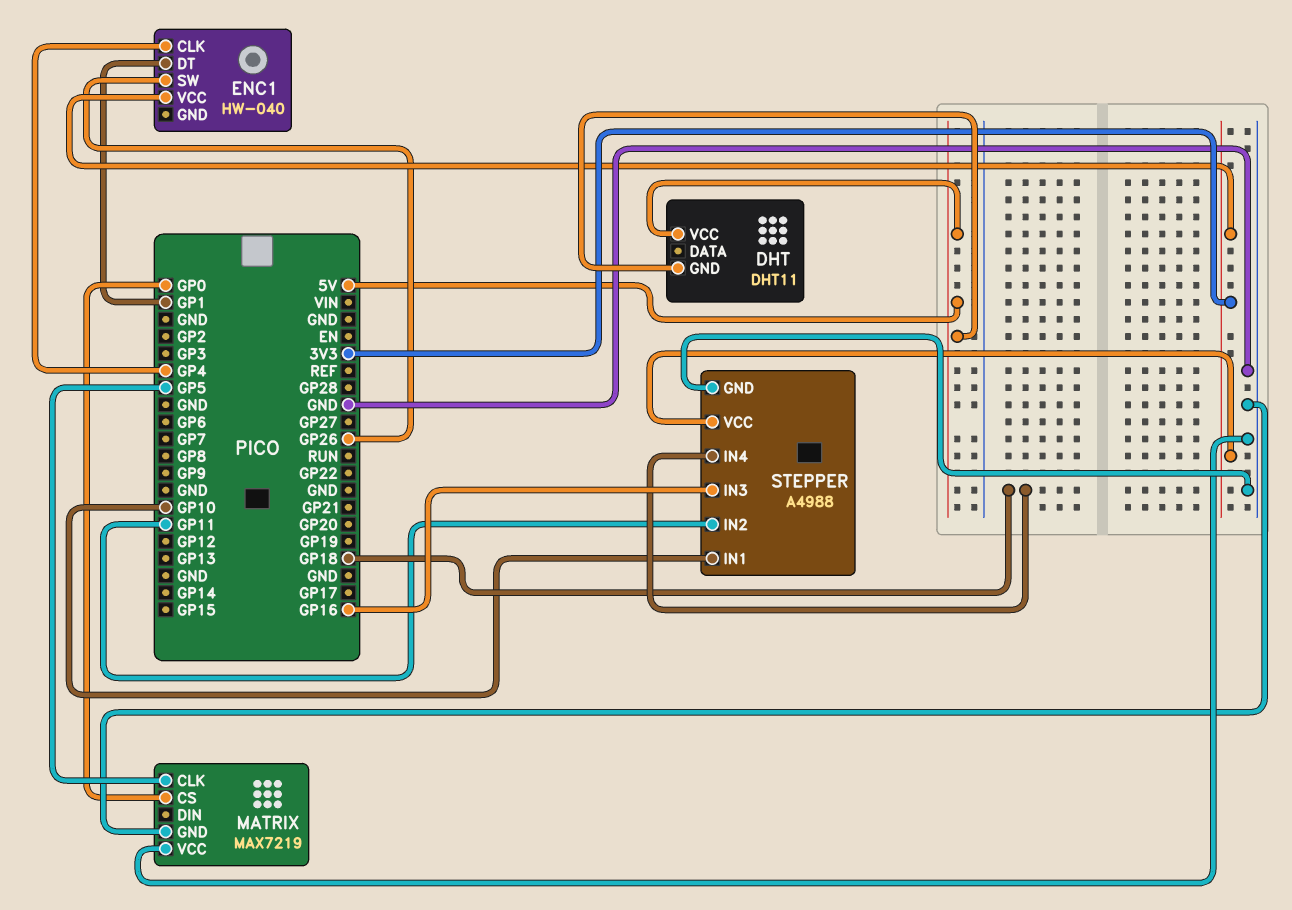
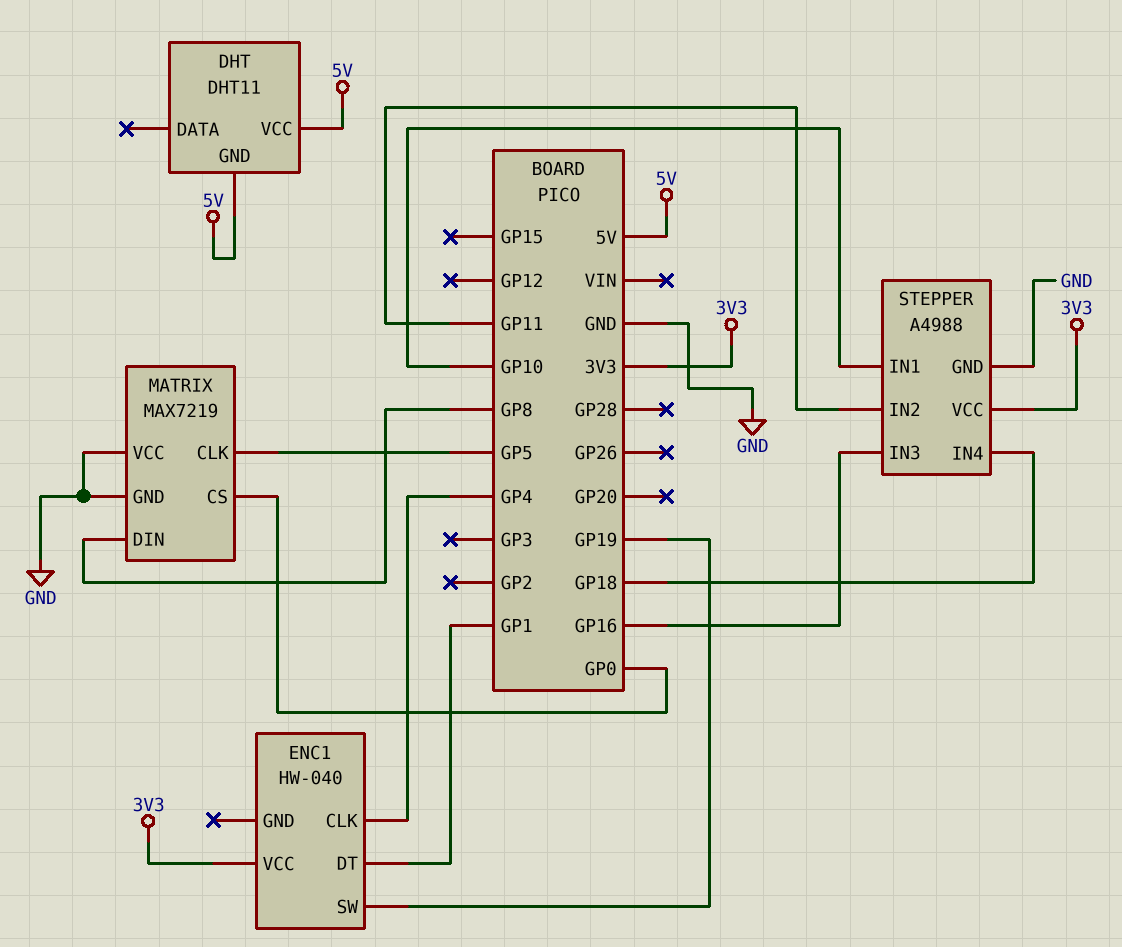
ENC1 pin SW: GP26 -> GP19
MATRIX pin DIN: none -> GP8

